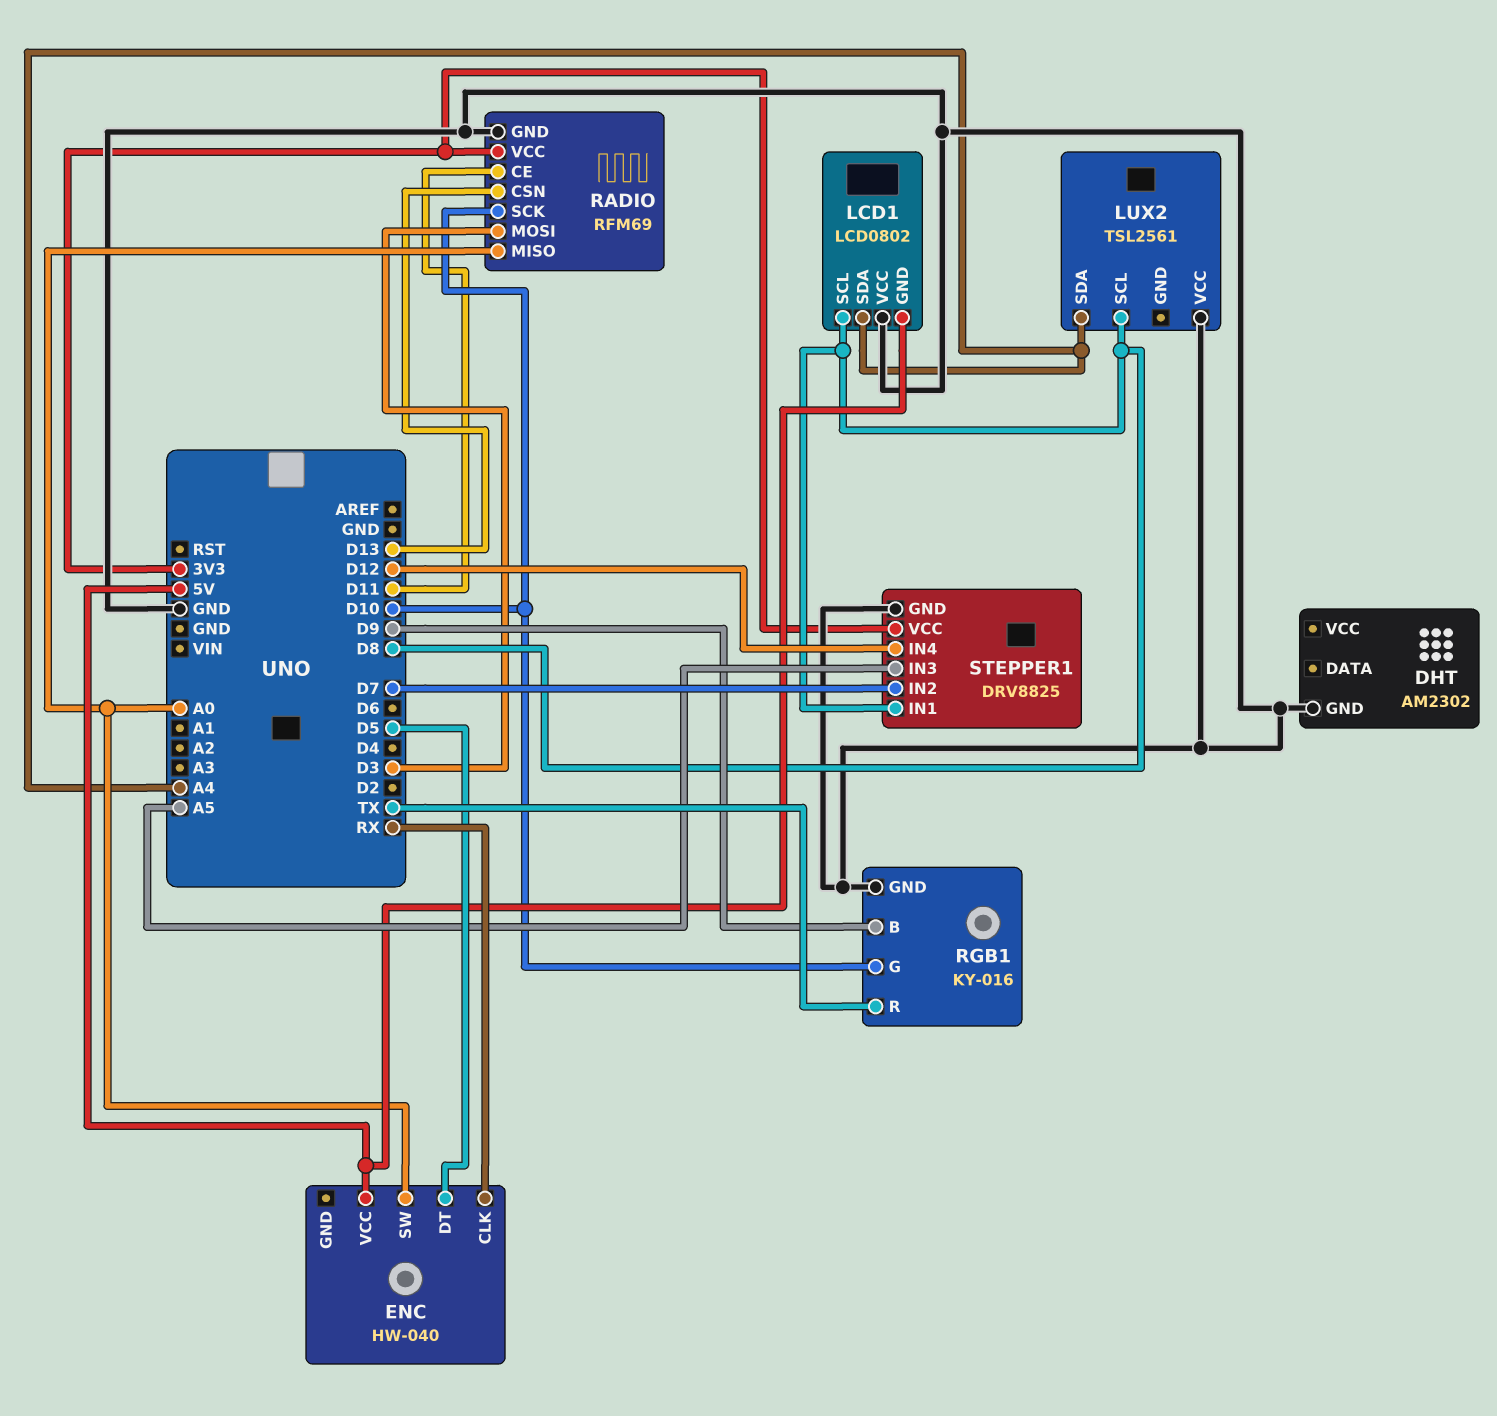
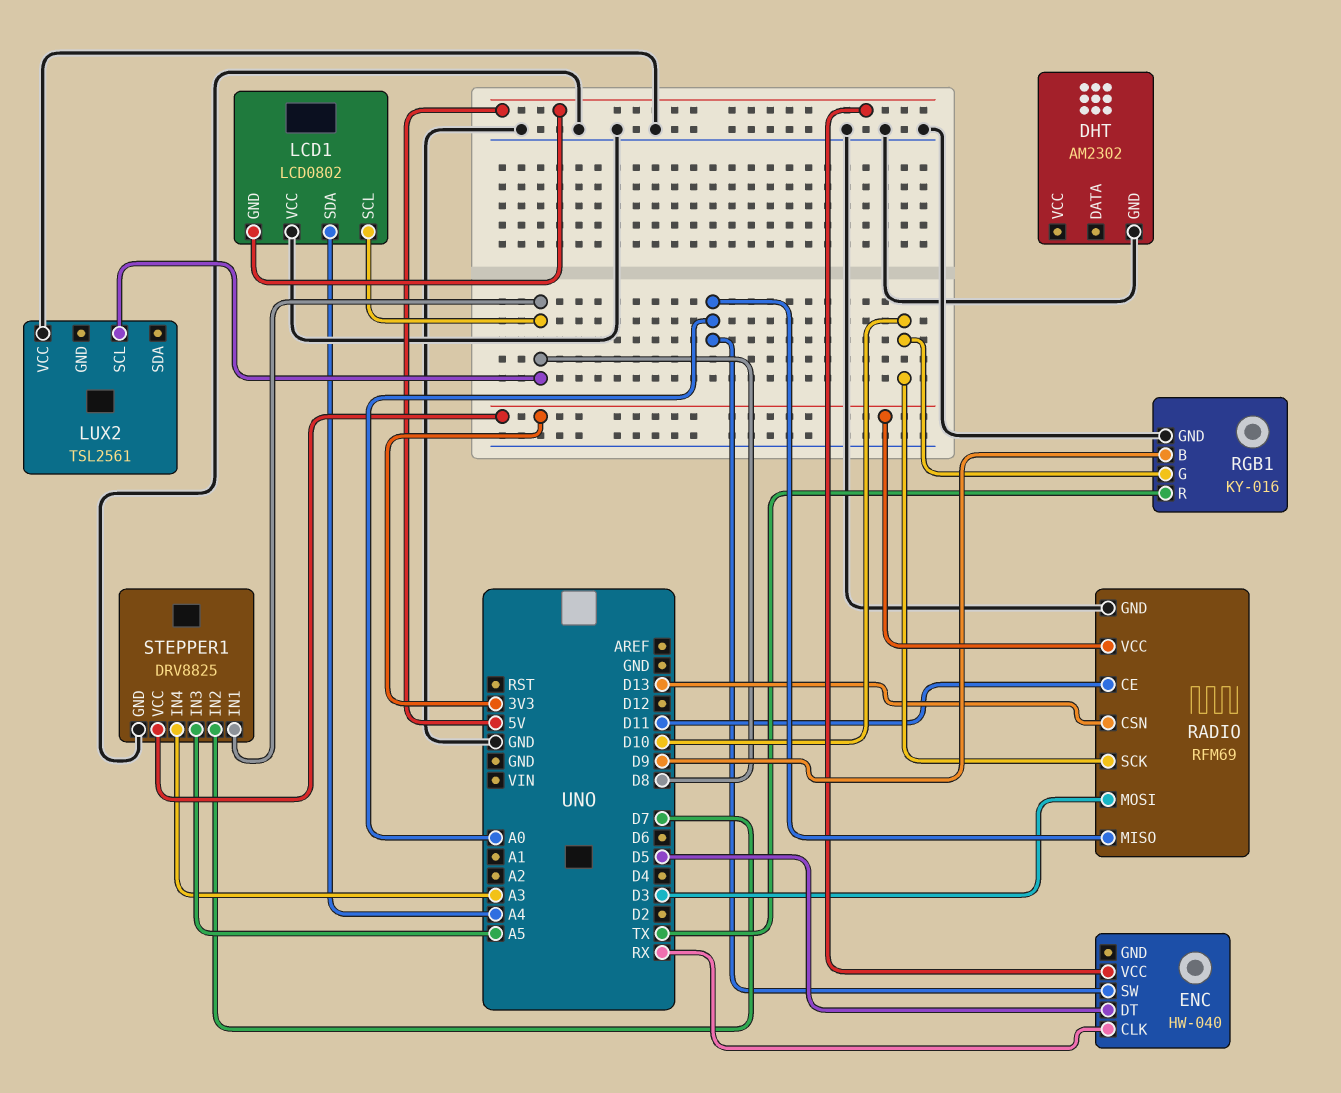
LUX2 pin SDA: A4 -> none
STEPPER1 pin IN4: D12 -> A3

